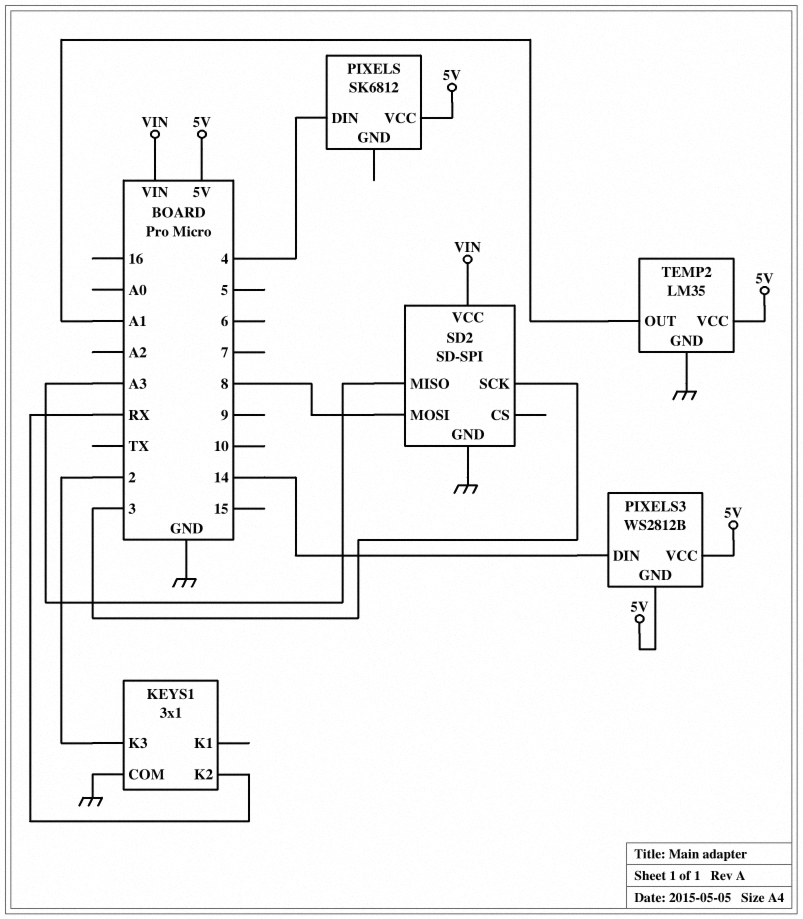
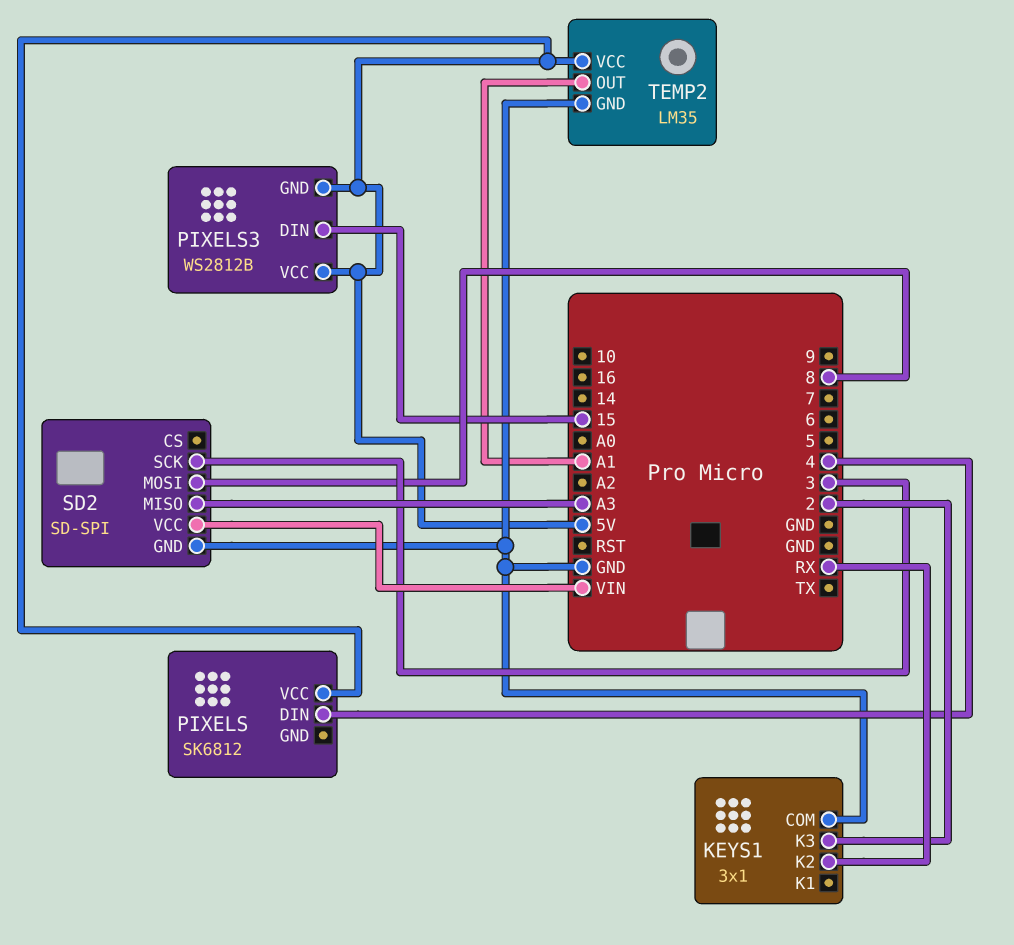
PIXELS3 pin DIN: 14 -> 15

